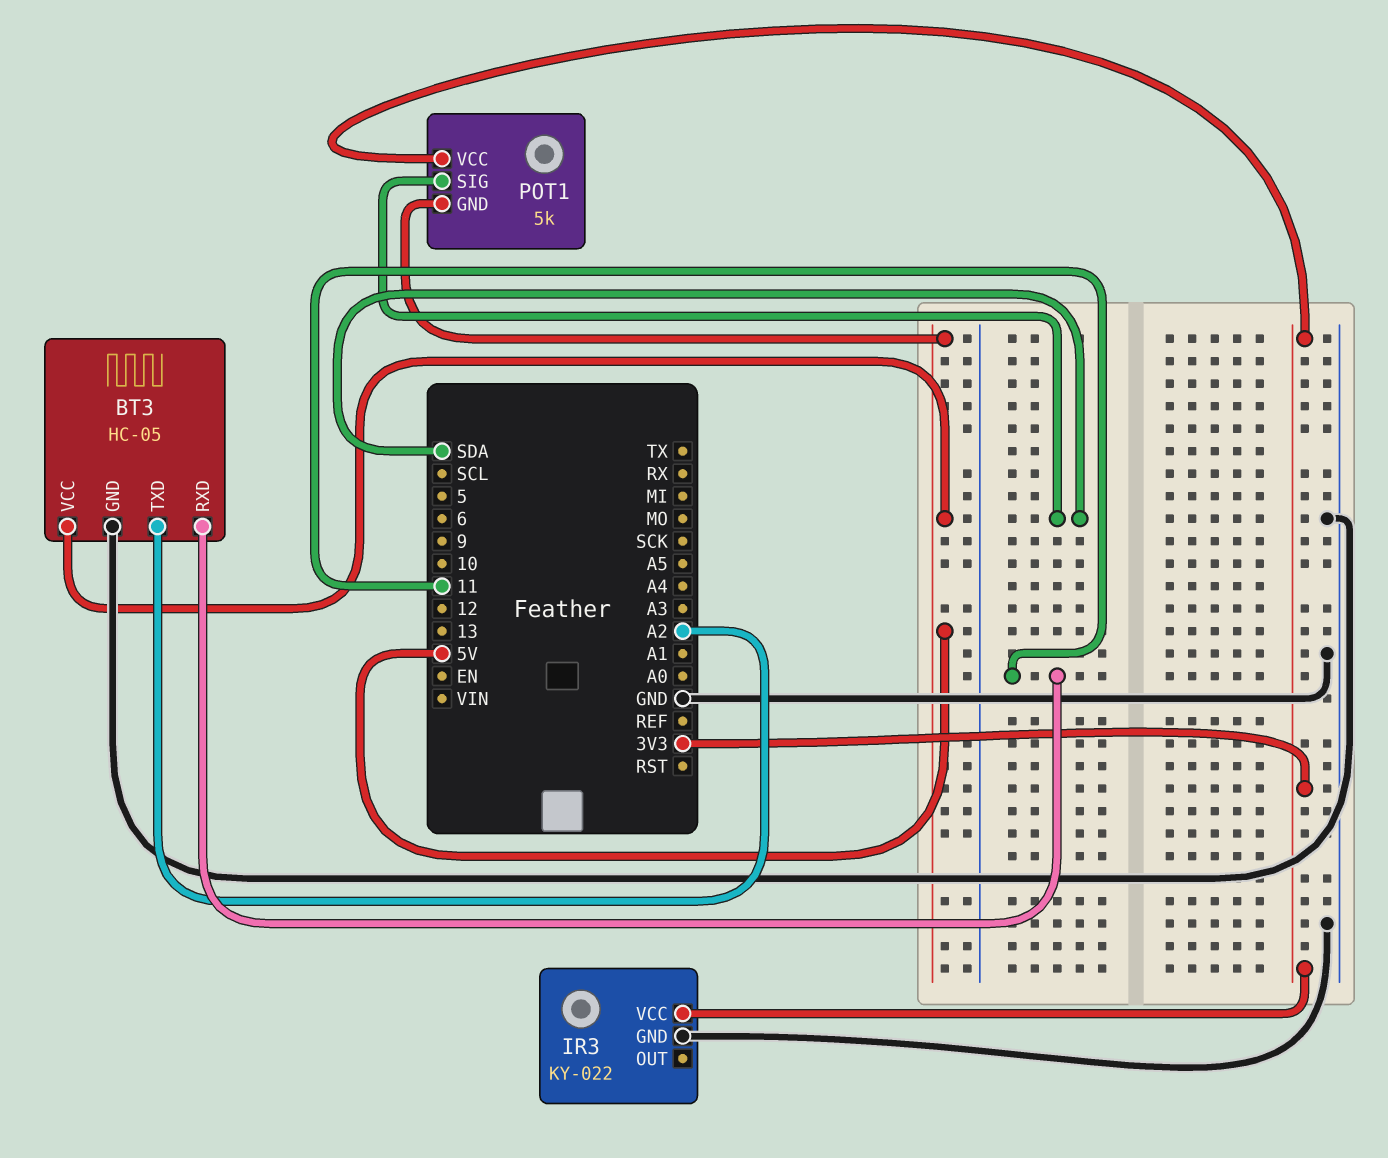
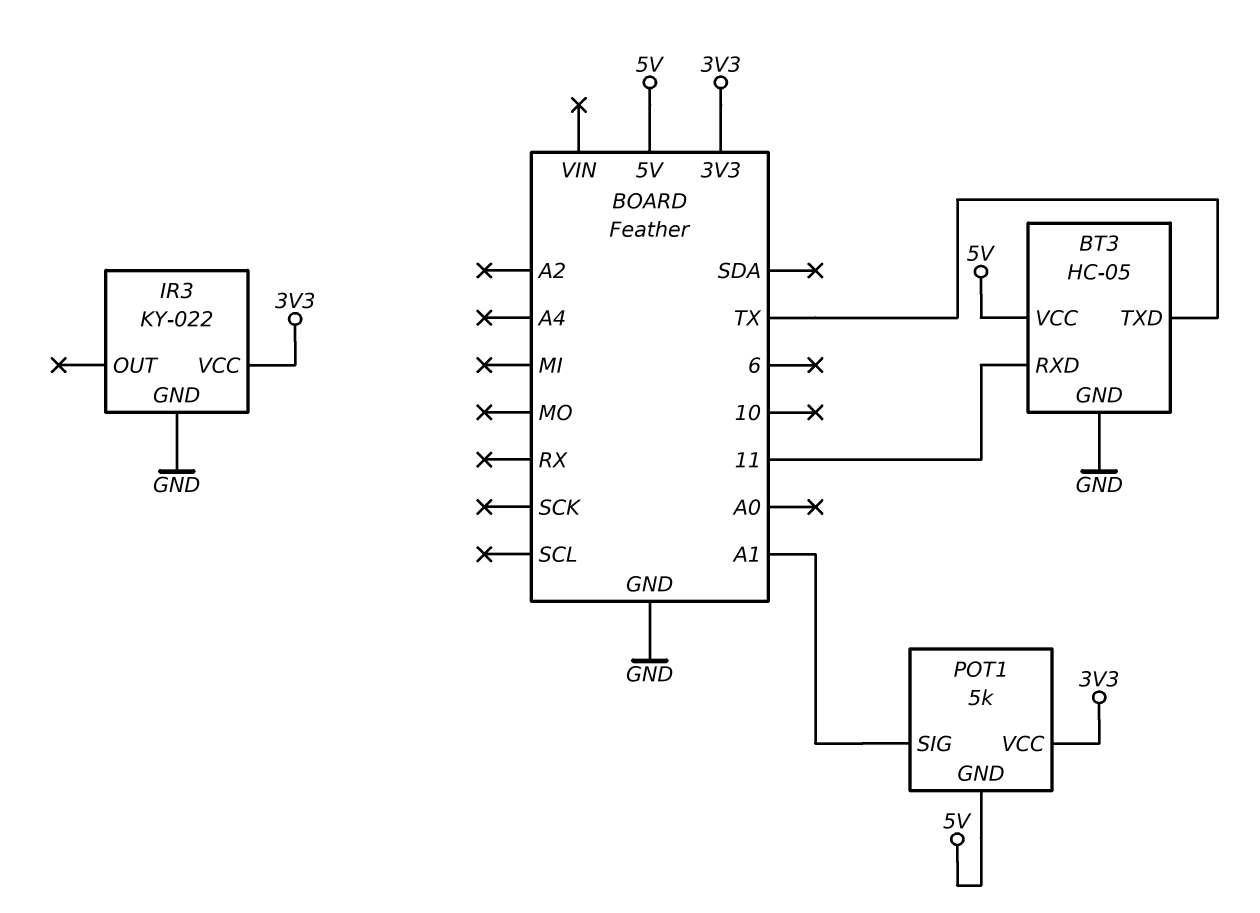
BT3 pin TXD: A2 -> TX
POT1 pin SIG: SDA -> A1

